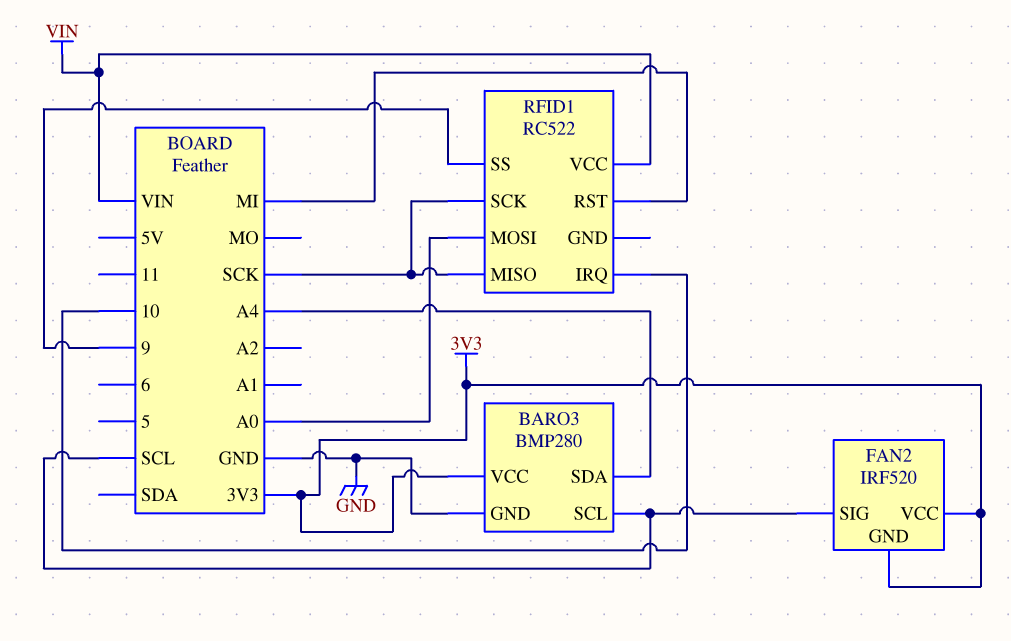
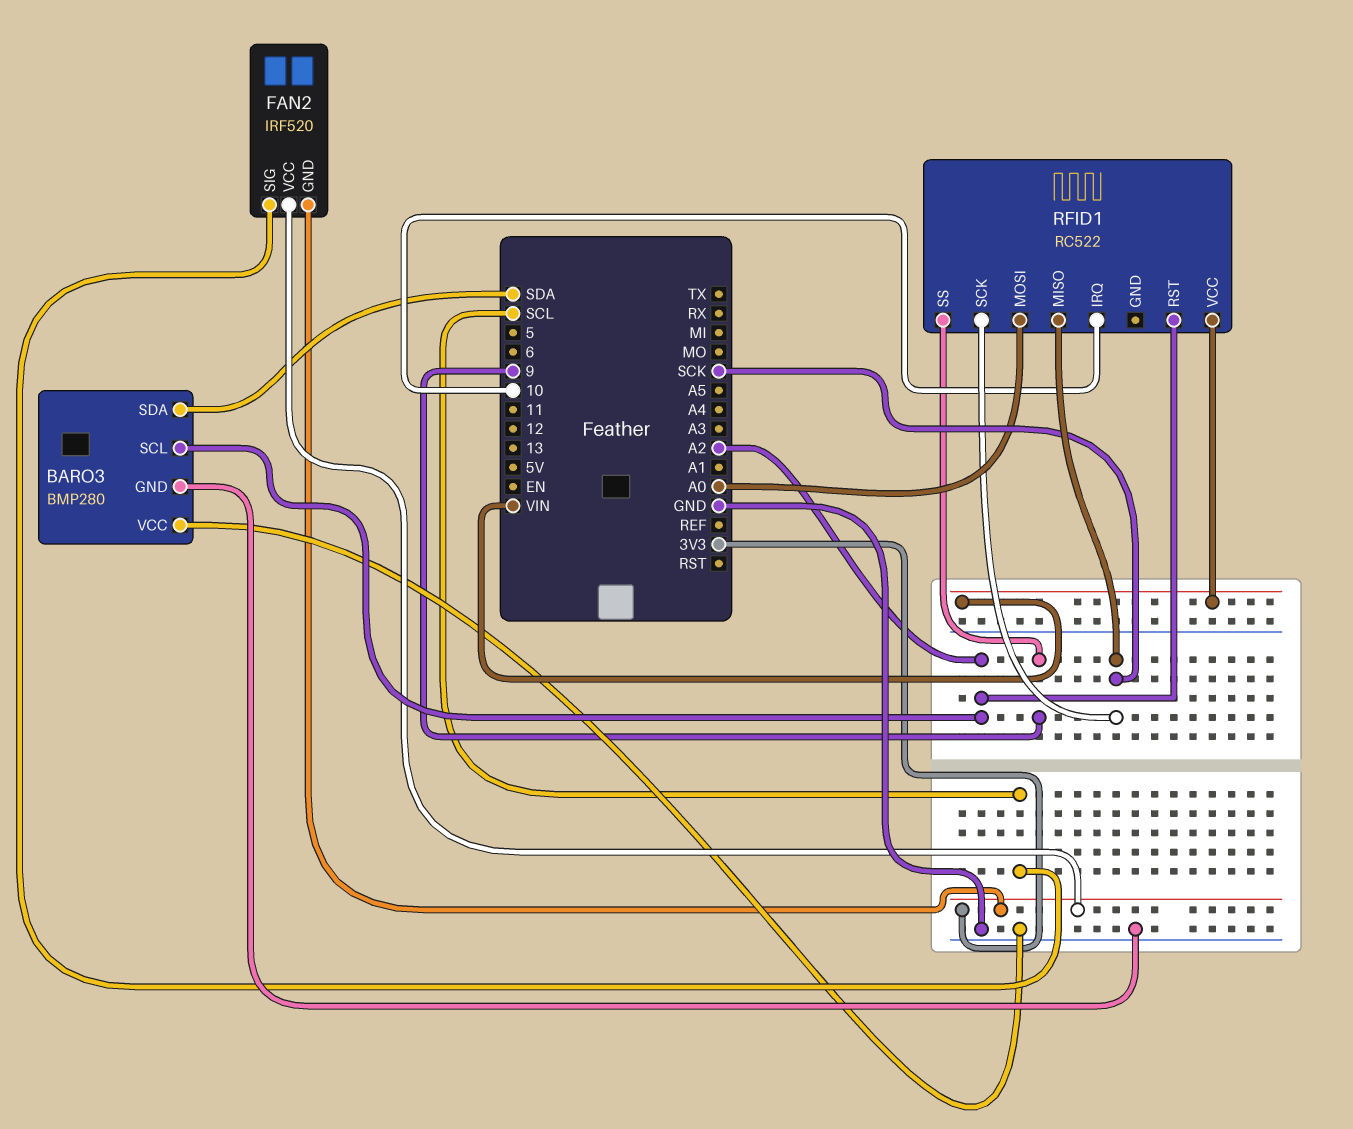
BARO3 pin SCL: SCL -> A2
BARO3 pin SDA: A4 -> SDA
BARO3 pin VCC: 3V3 -> GND
RFID1 pin RST: MI -> A2

